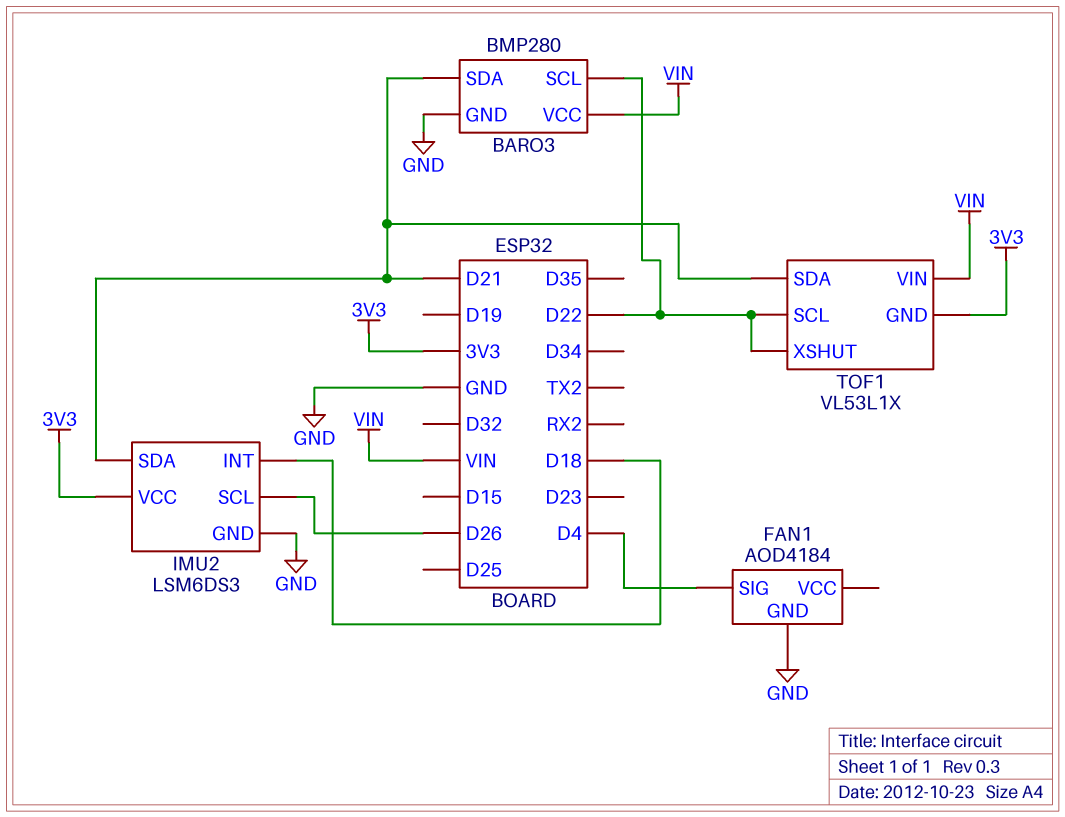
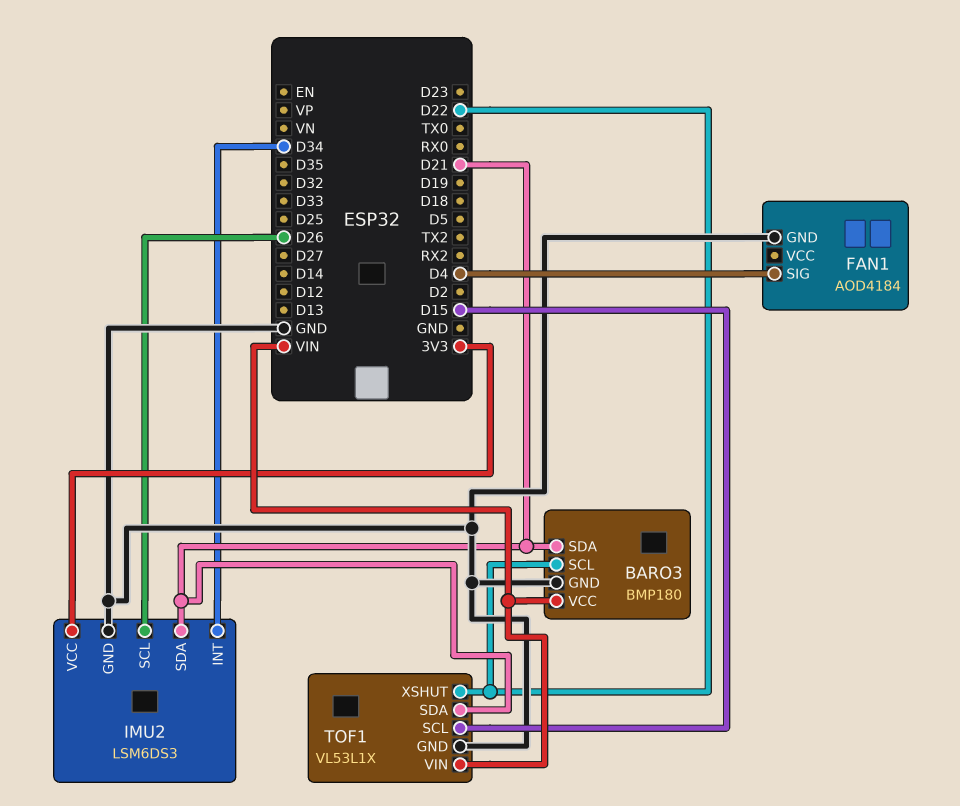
BARO3: BMP280 -> BMP180
IMU2 pin INT: D18 -> D34
TOF1 pin GND: 3V3 -> GND
TOF1 pin SCL: D22 -> D15

